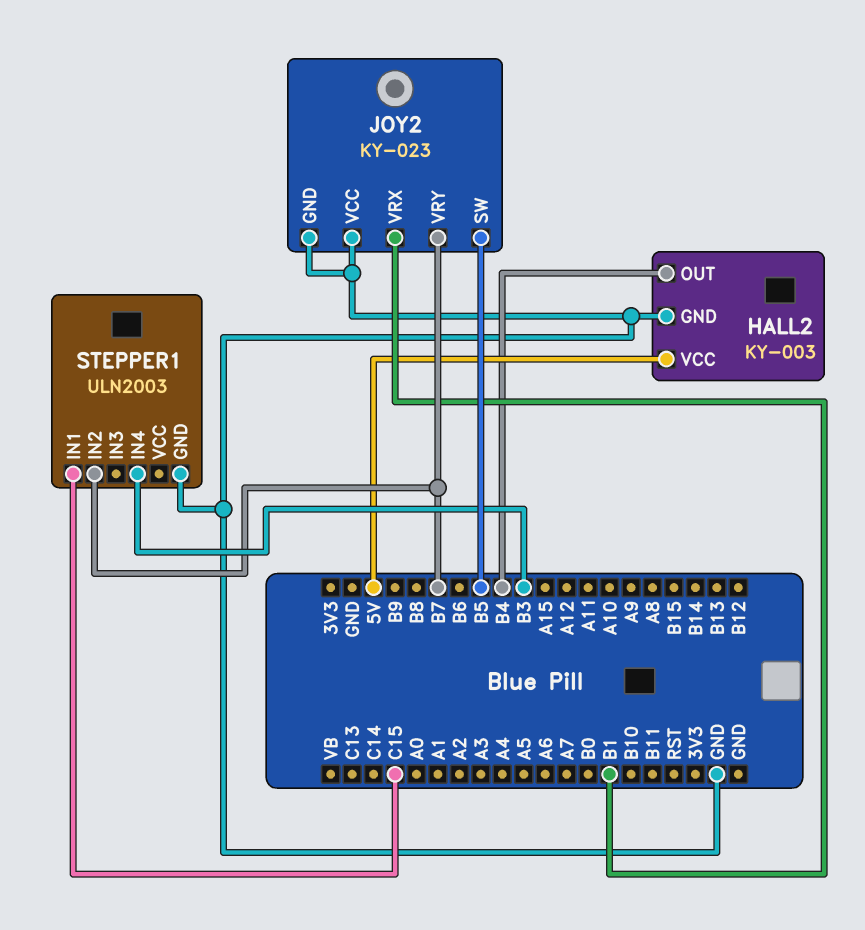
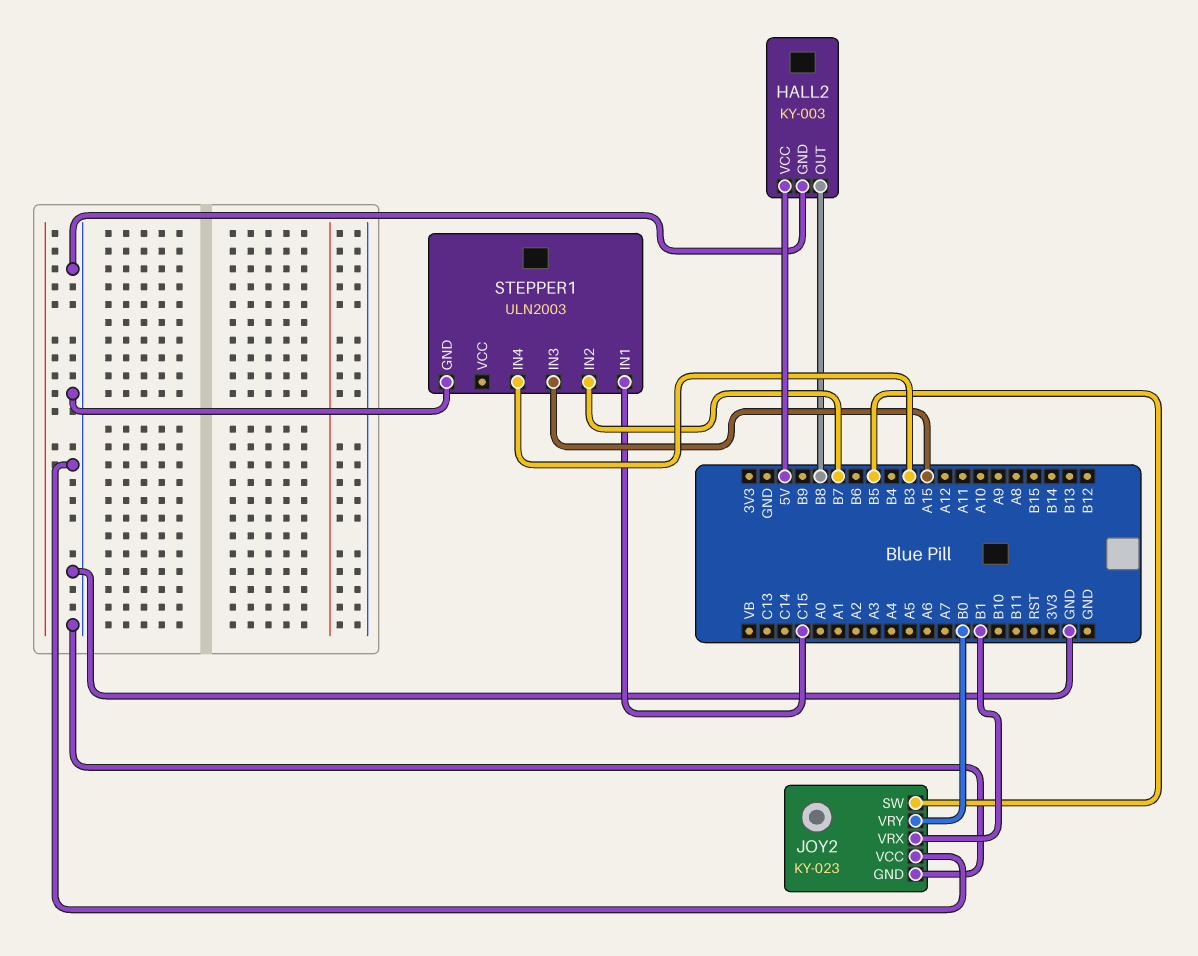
HALL2 pin OUT: B4 -> B8
JOY2 pin VRY: B7 -> B0
STEPPER1 pin IN3: none -> A15

